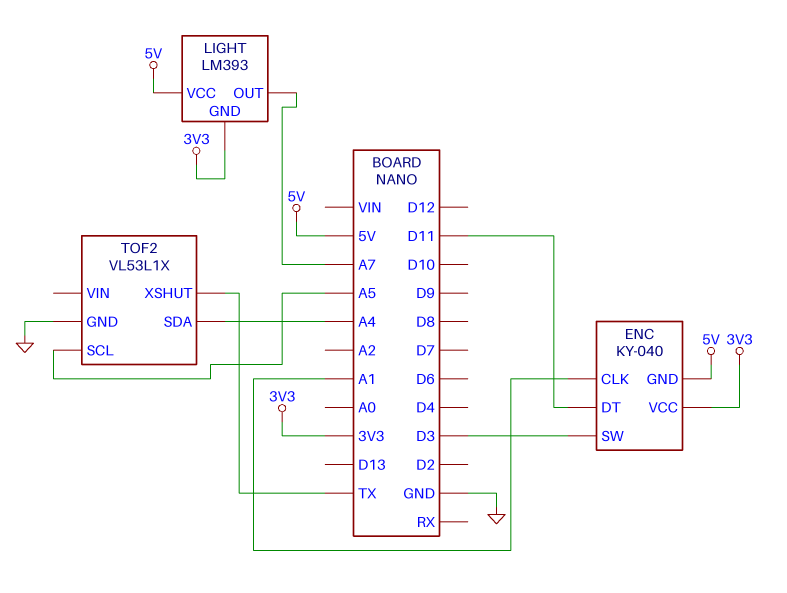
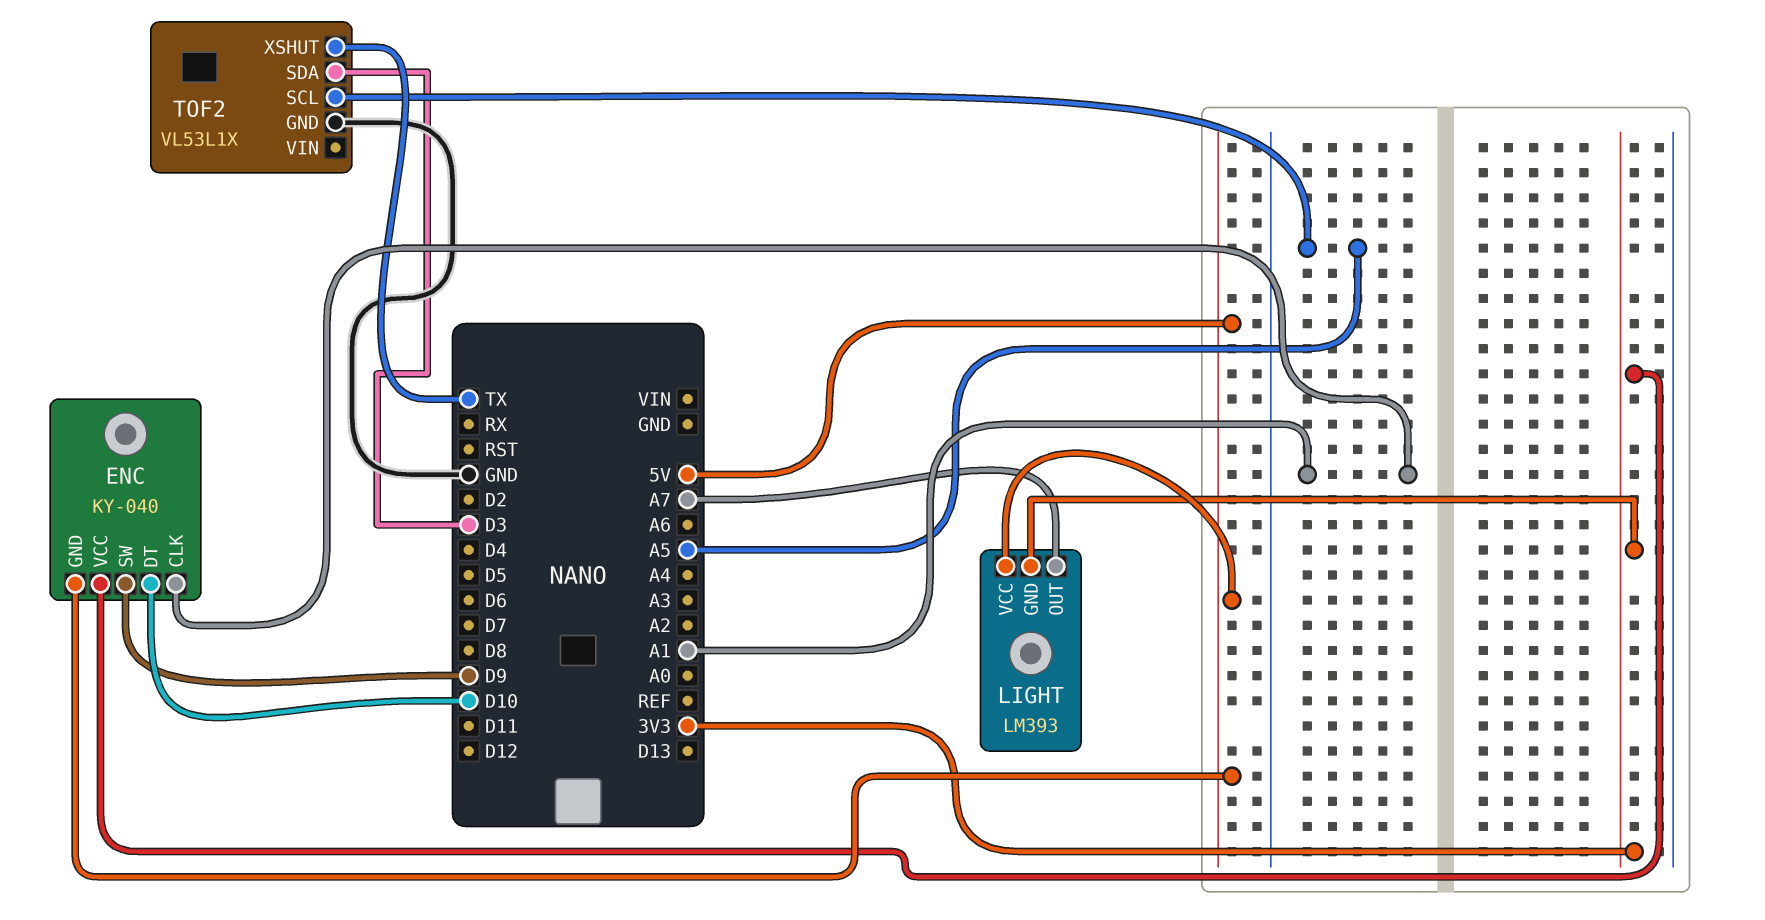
ENC pin DT: D11 -> D10
ENC pin SW: D3 -> D9
TOF2 pin SDA: A4 -> D3

